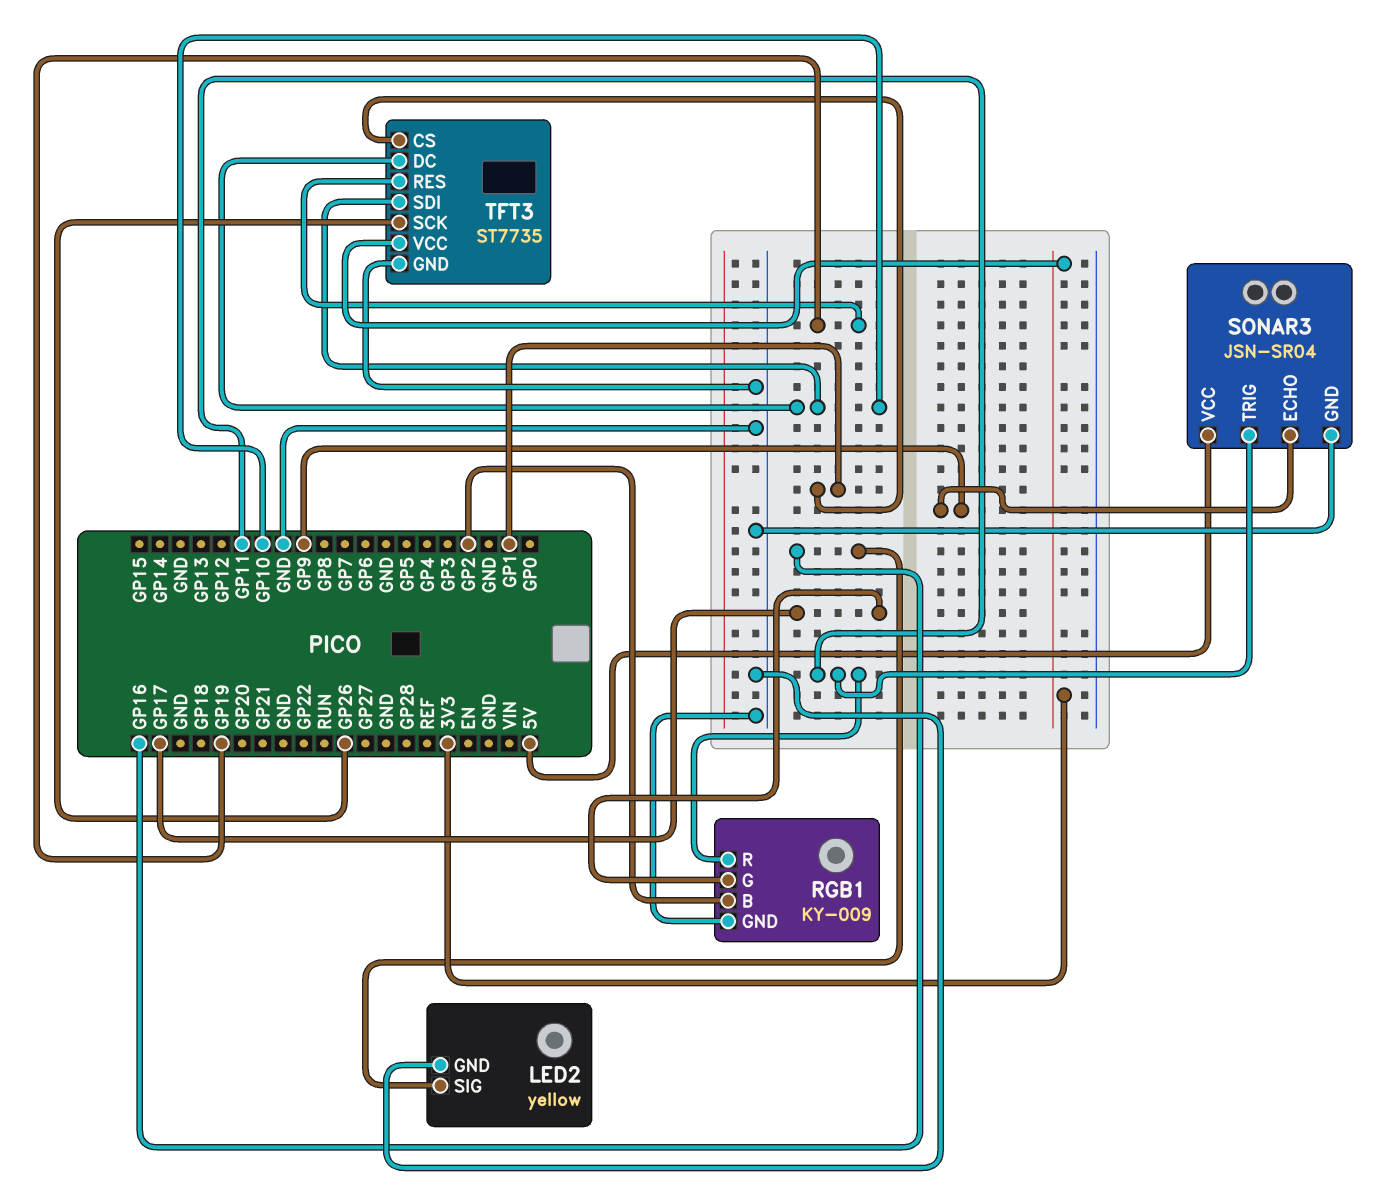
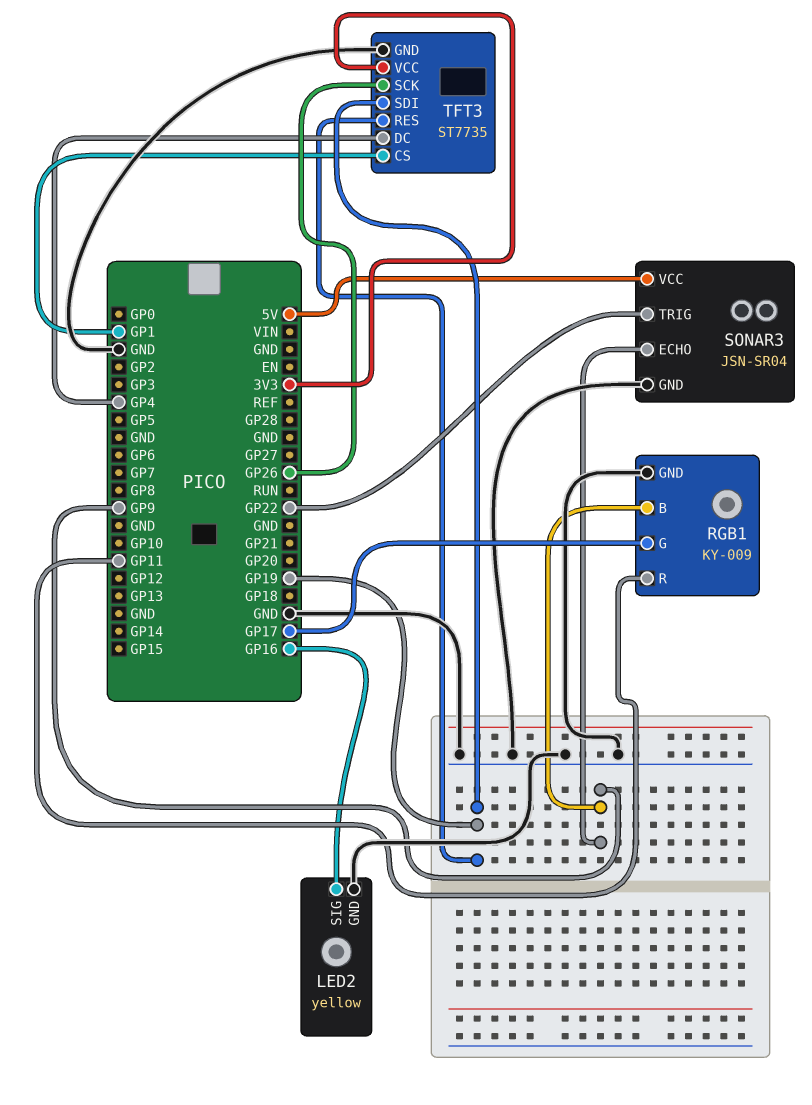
RGB1 pin B: GP2 -> GP9
SONAR3 pin TRIG: GP11 -> GP22
TFT3 pin DC: GP10 -> GP4
TFT3 pin SDI: GP10 -> GP19

